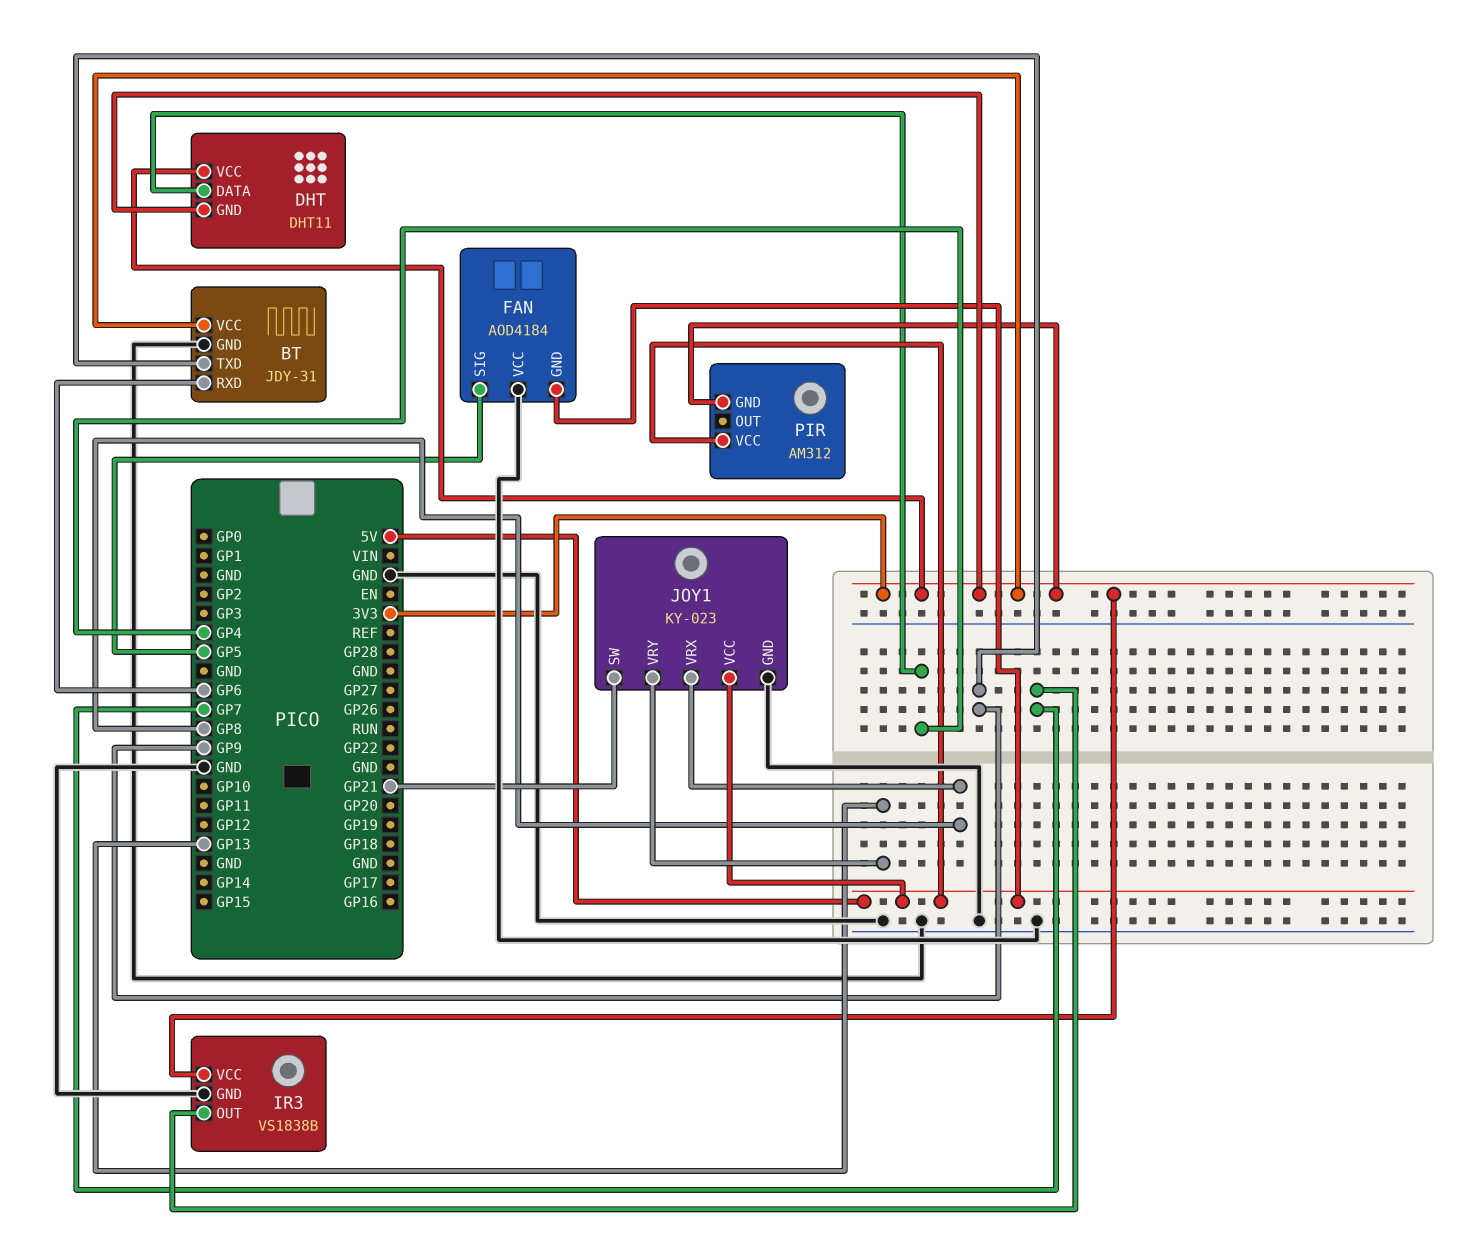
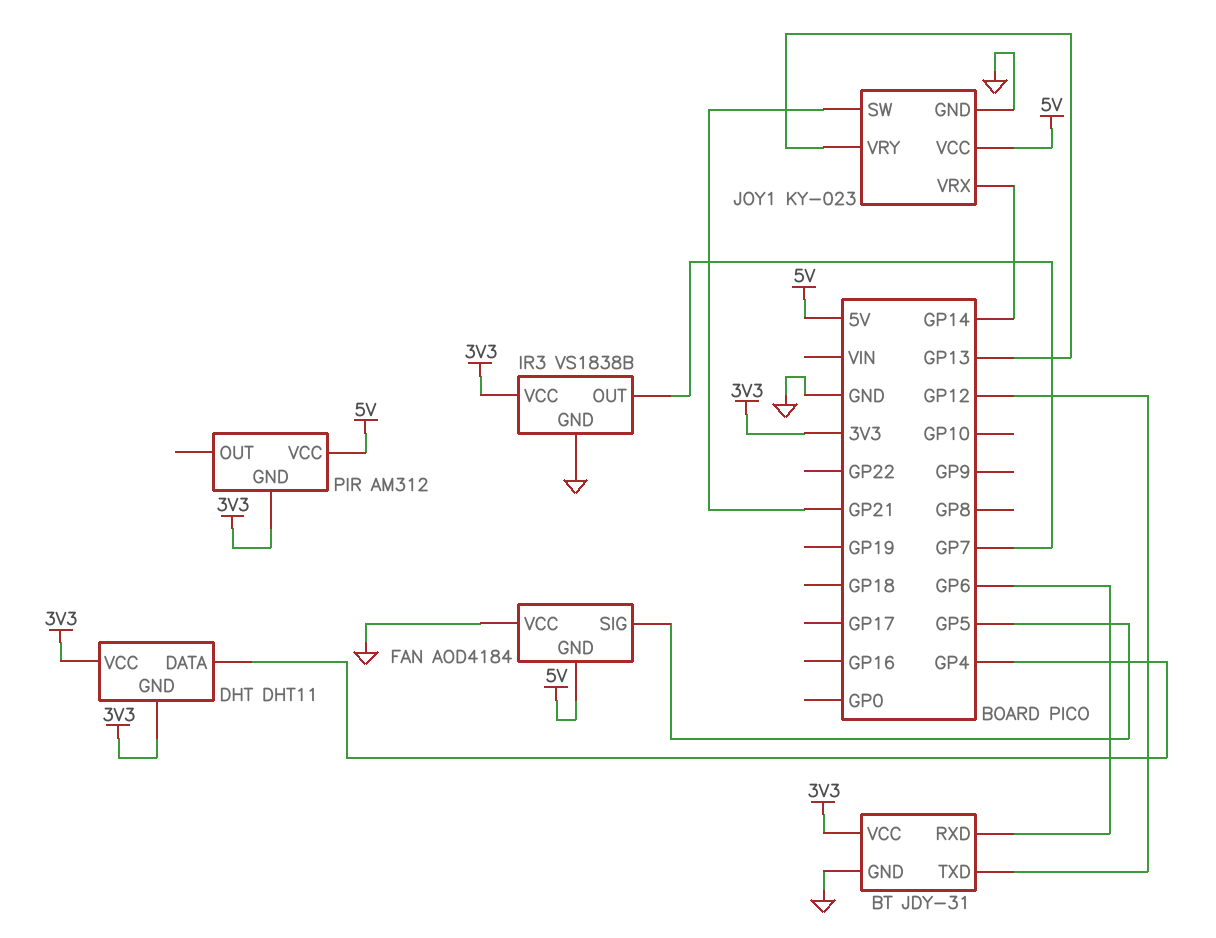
BT pin TXD: GP9 -> GP12
JOY1 pin VRX: GP8 -> GP14

